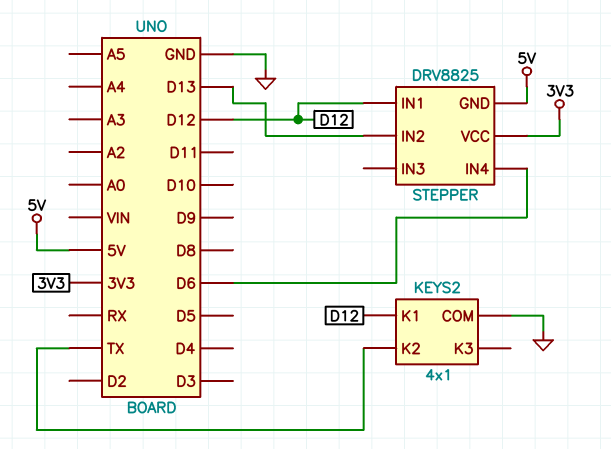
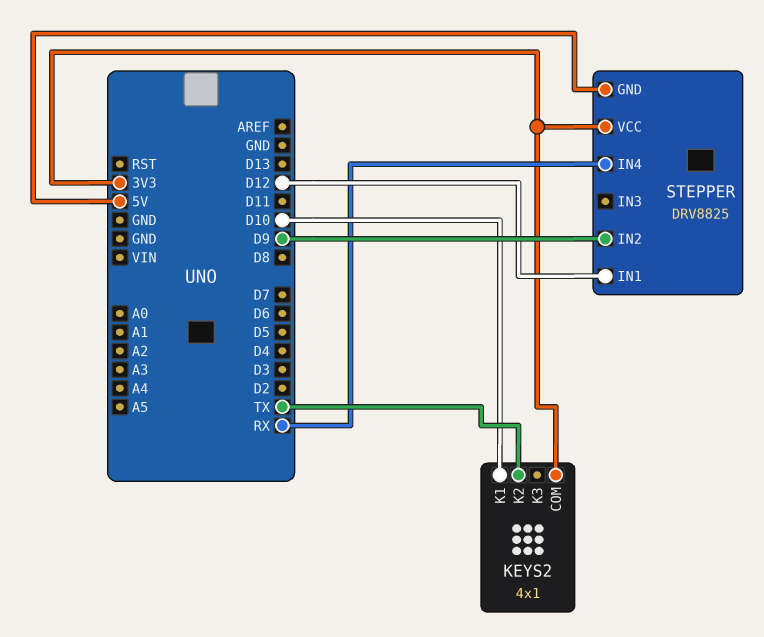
KEYS2 pin COM: GND -> 3V3
KEYS2 pin K1: D12 -> D10
STEPPER pin IN2: D13 -> D9
STEPPER pin IN4: D6 -> RX

